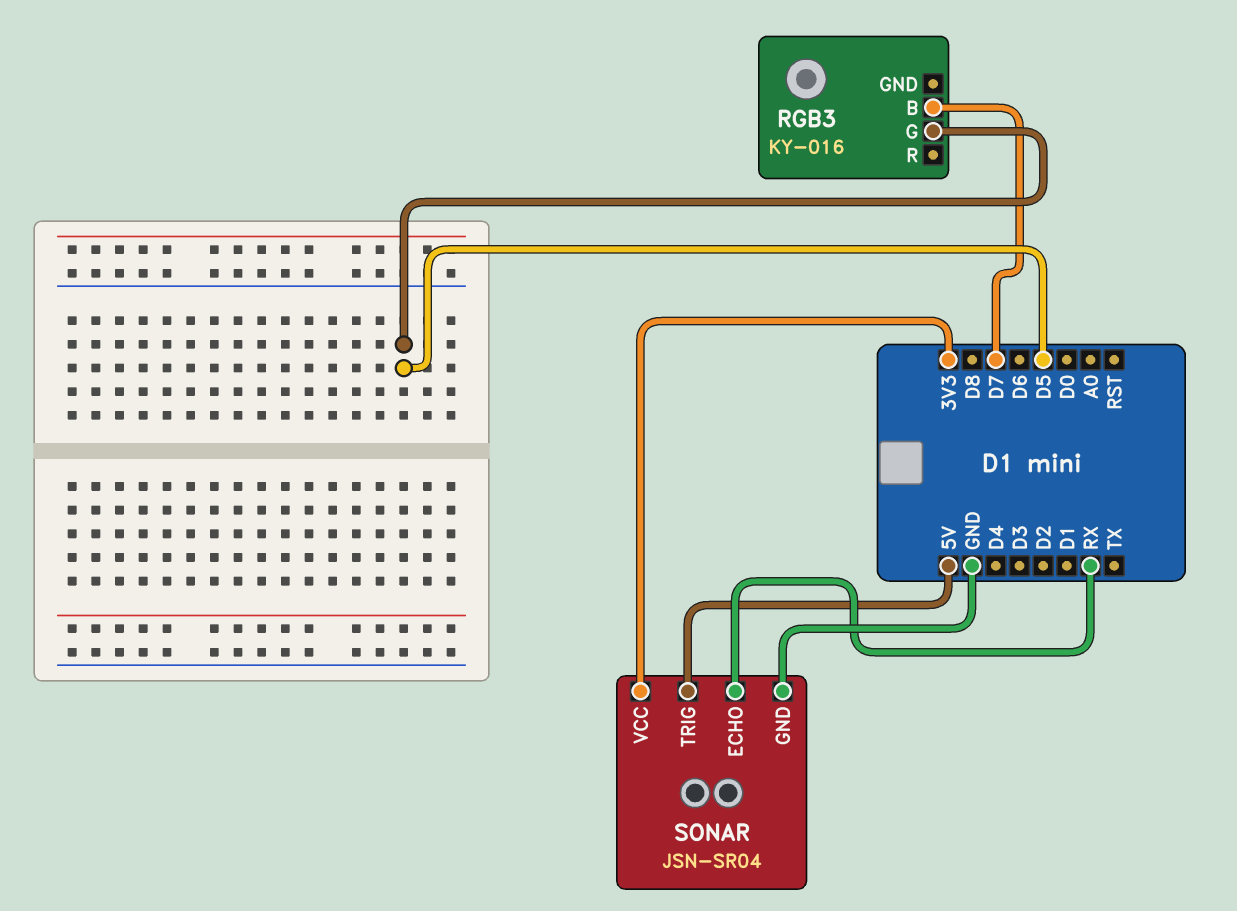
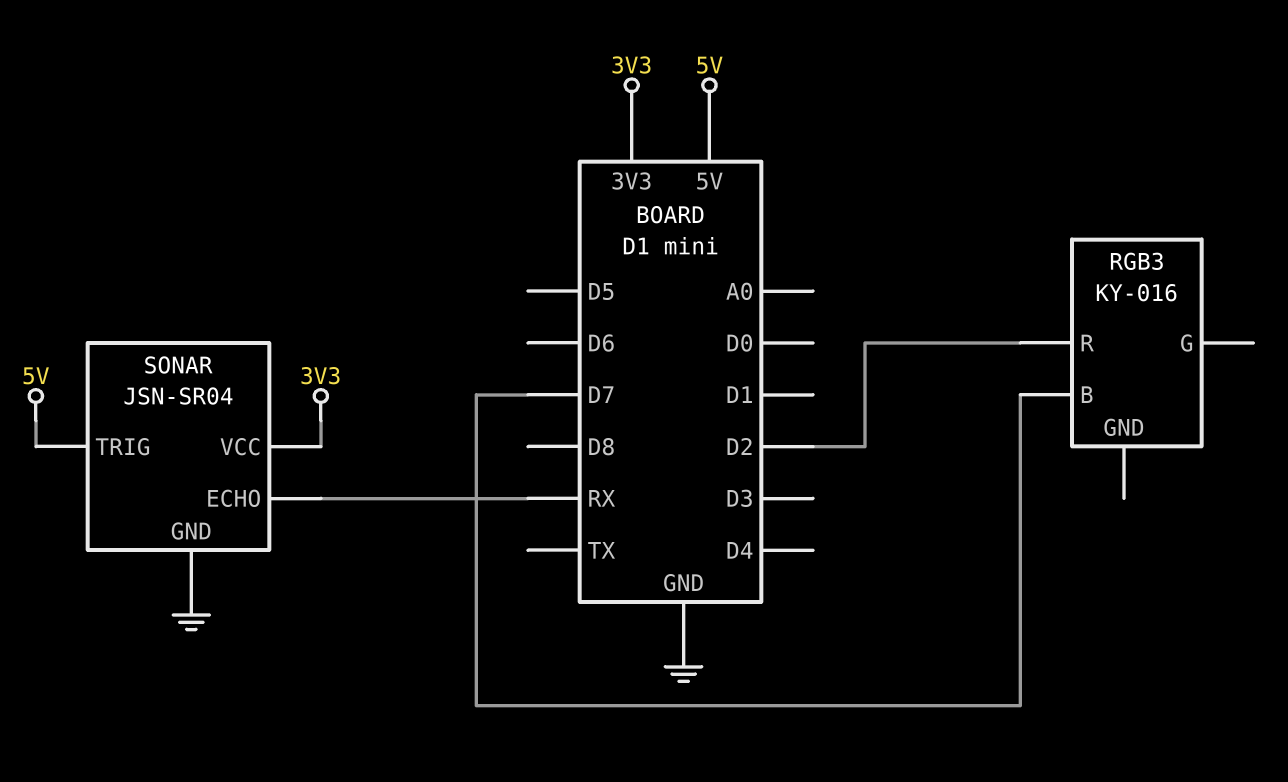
RGB3 pin G: D5 -> none
RGB3 pin R: none -> D2

